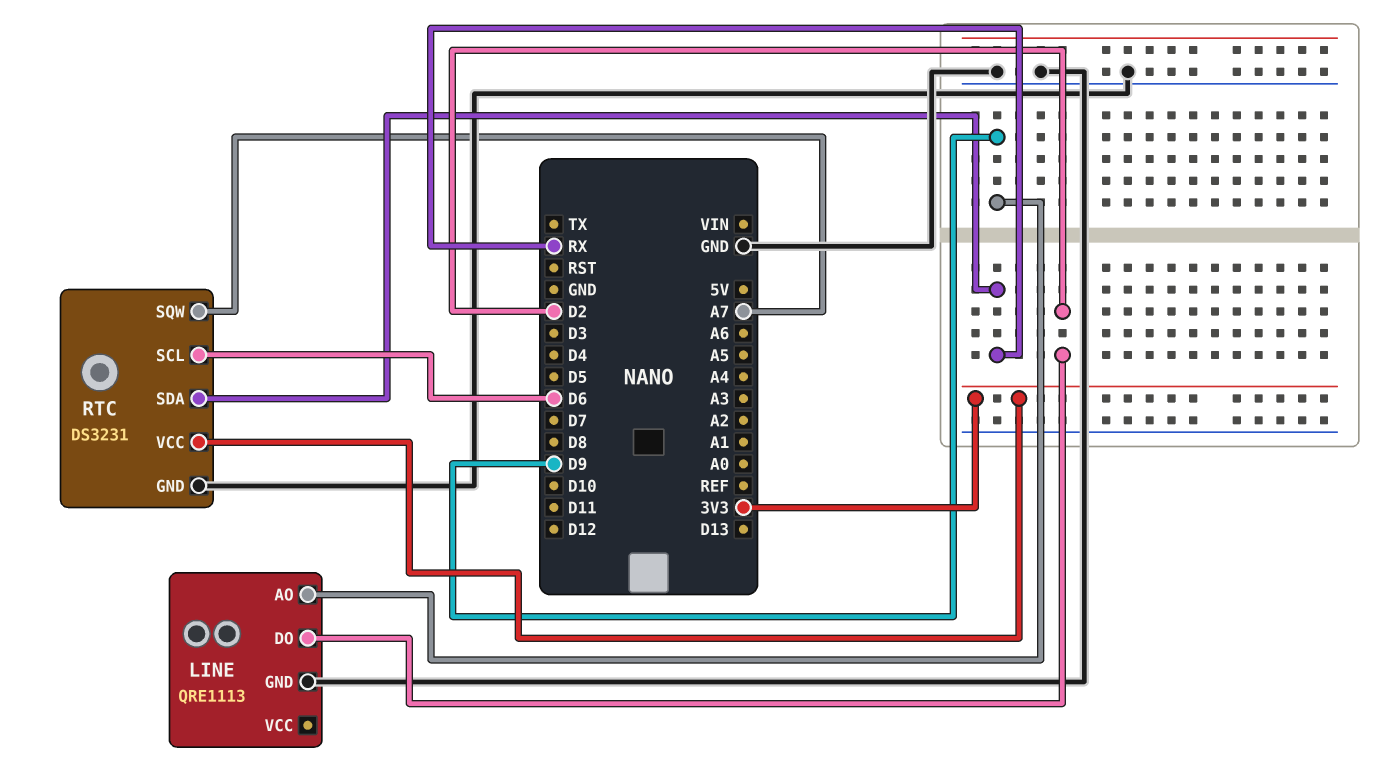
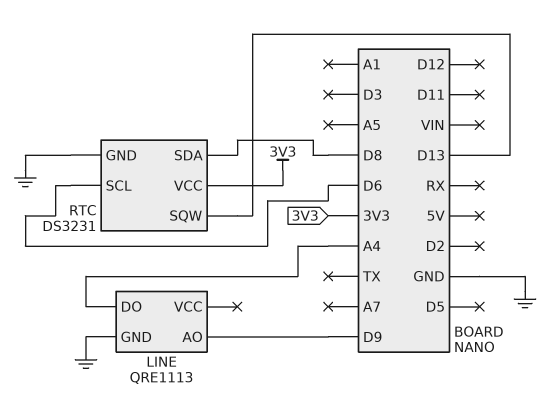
LINE pin DO: D2 -> A4
RTC pin SDA: RX -> D8
RTC pin SQW: A7 -> D13

